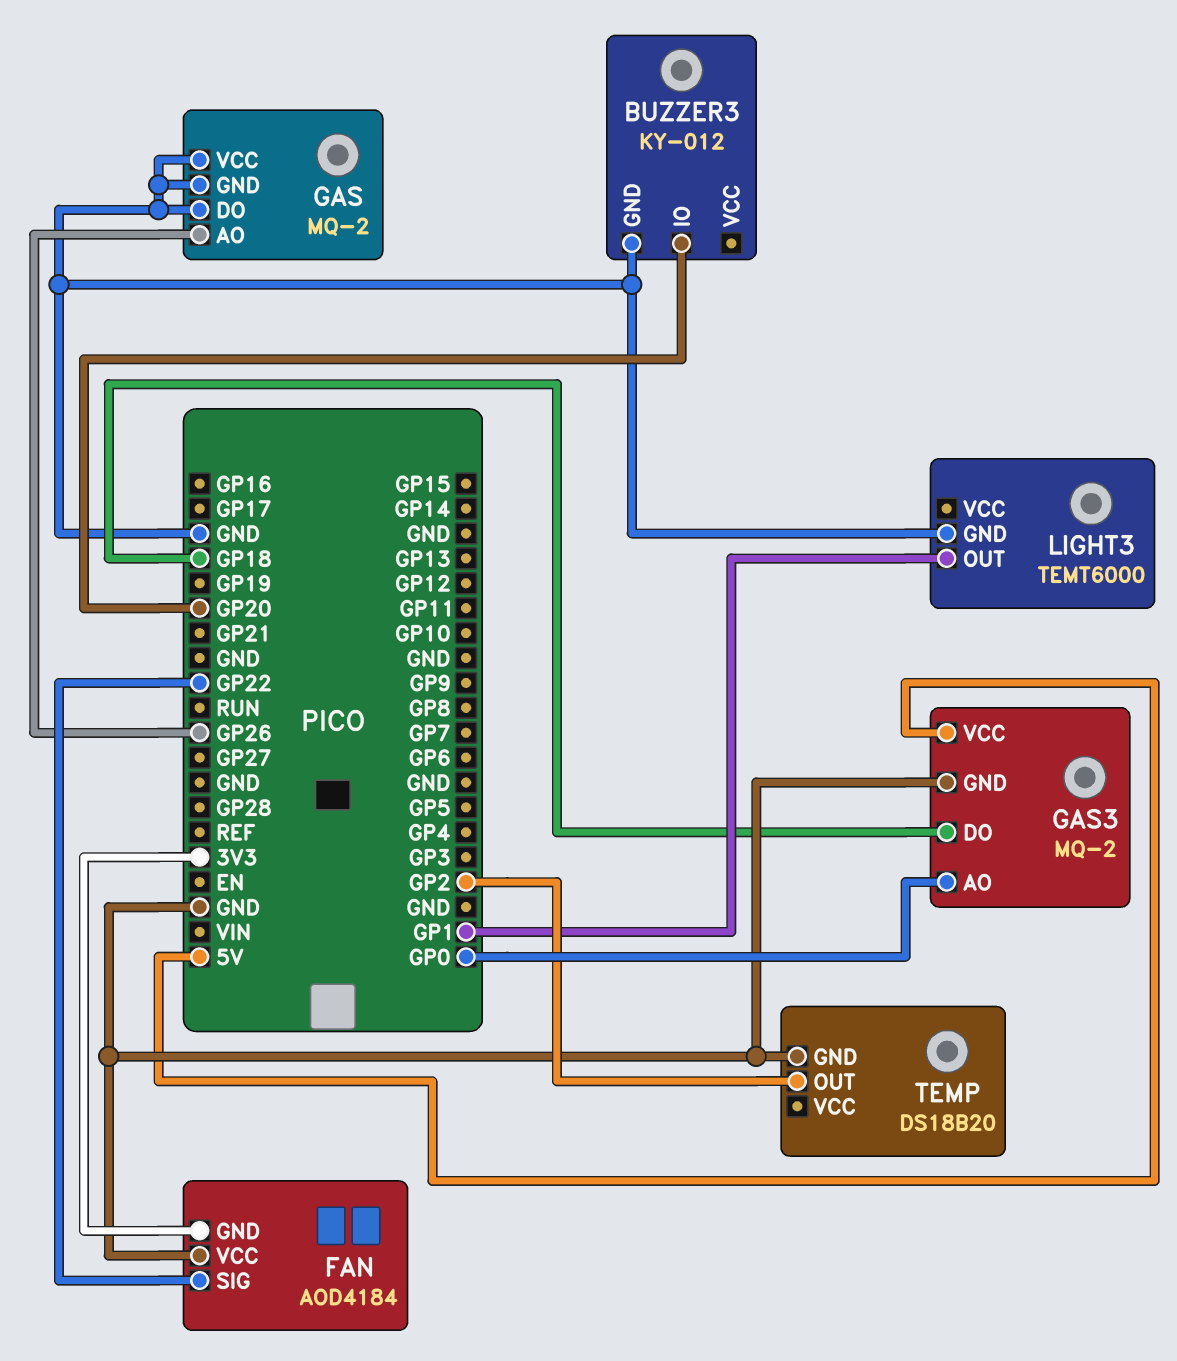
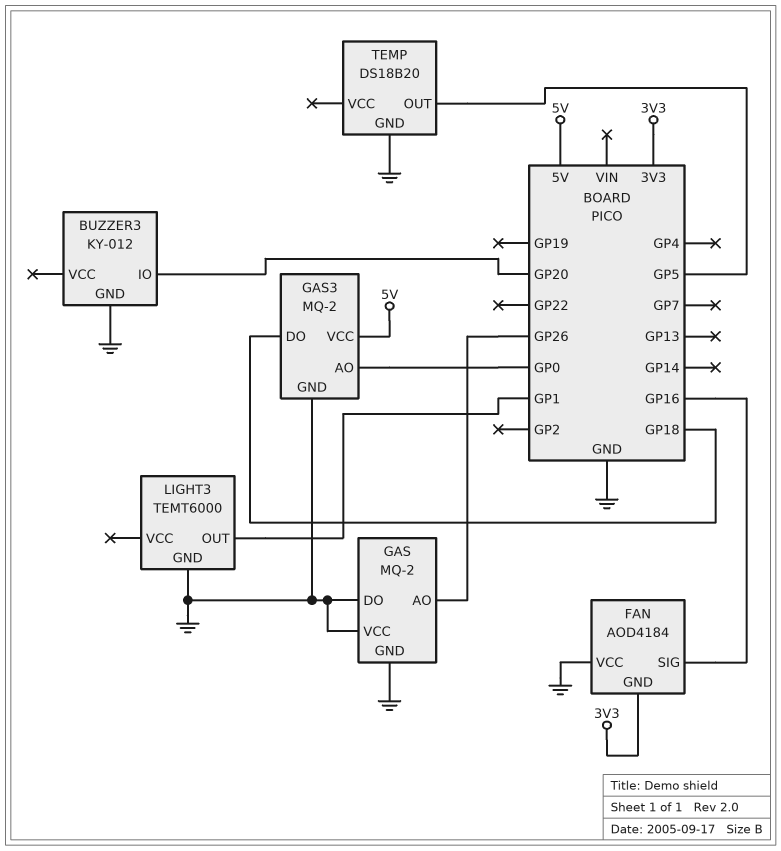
FAN pin SIG: GP22 -> GP16
TEMP pin OUT: GP2 -> GP5

